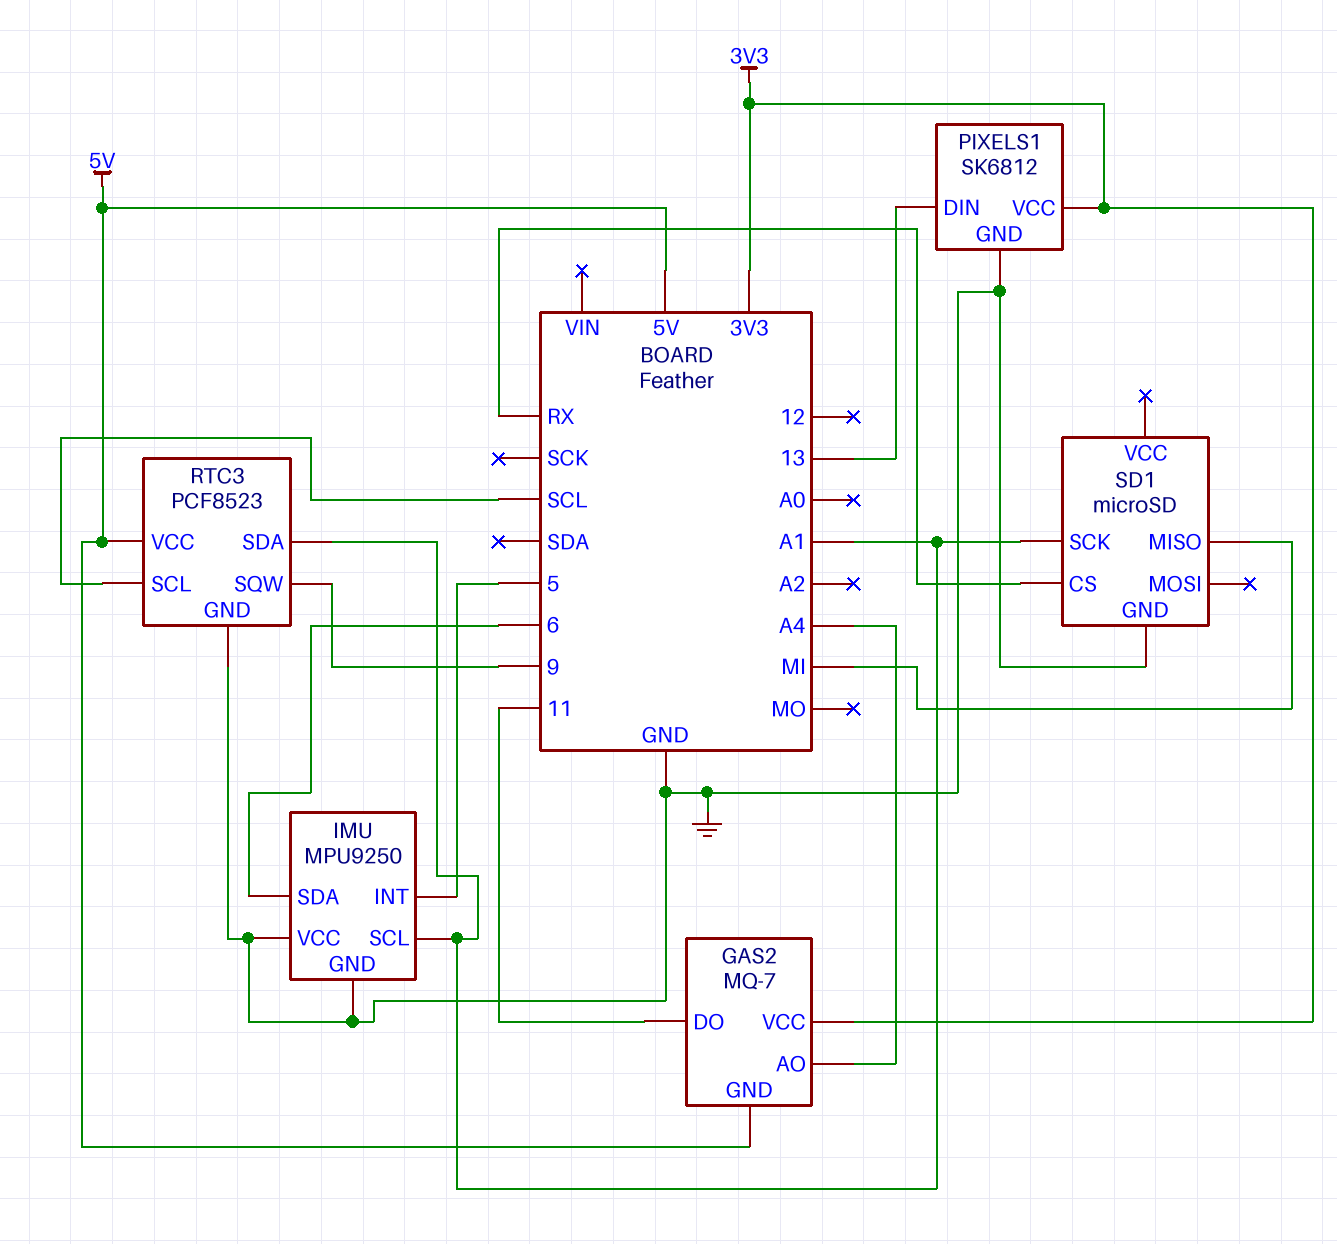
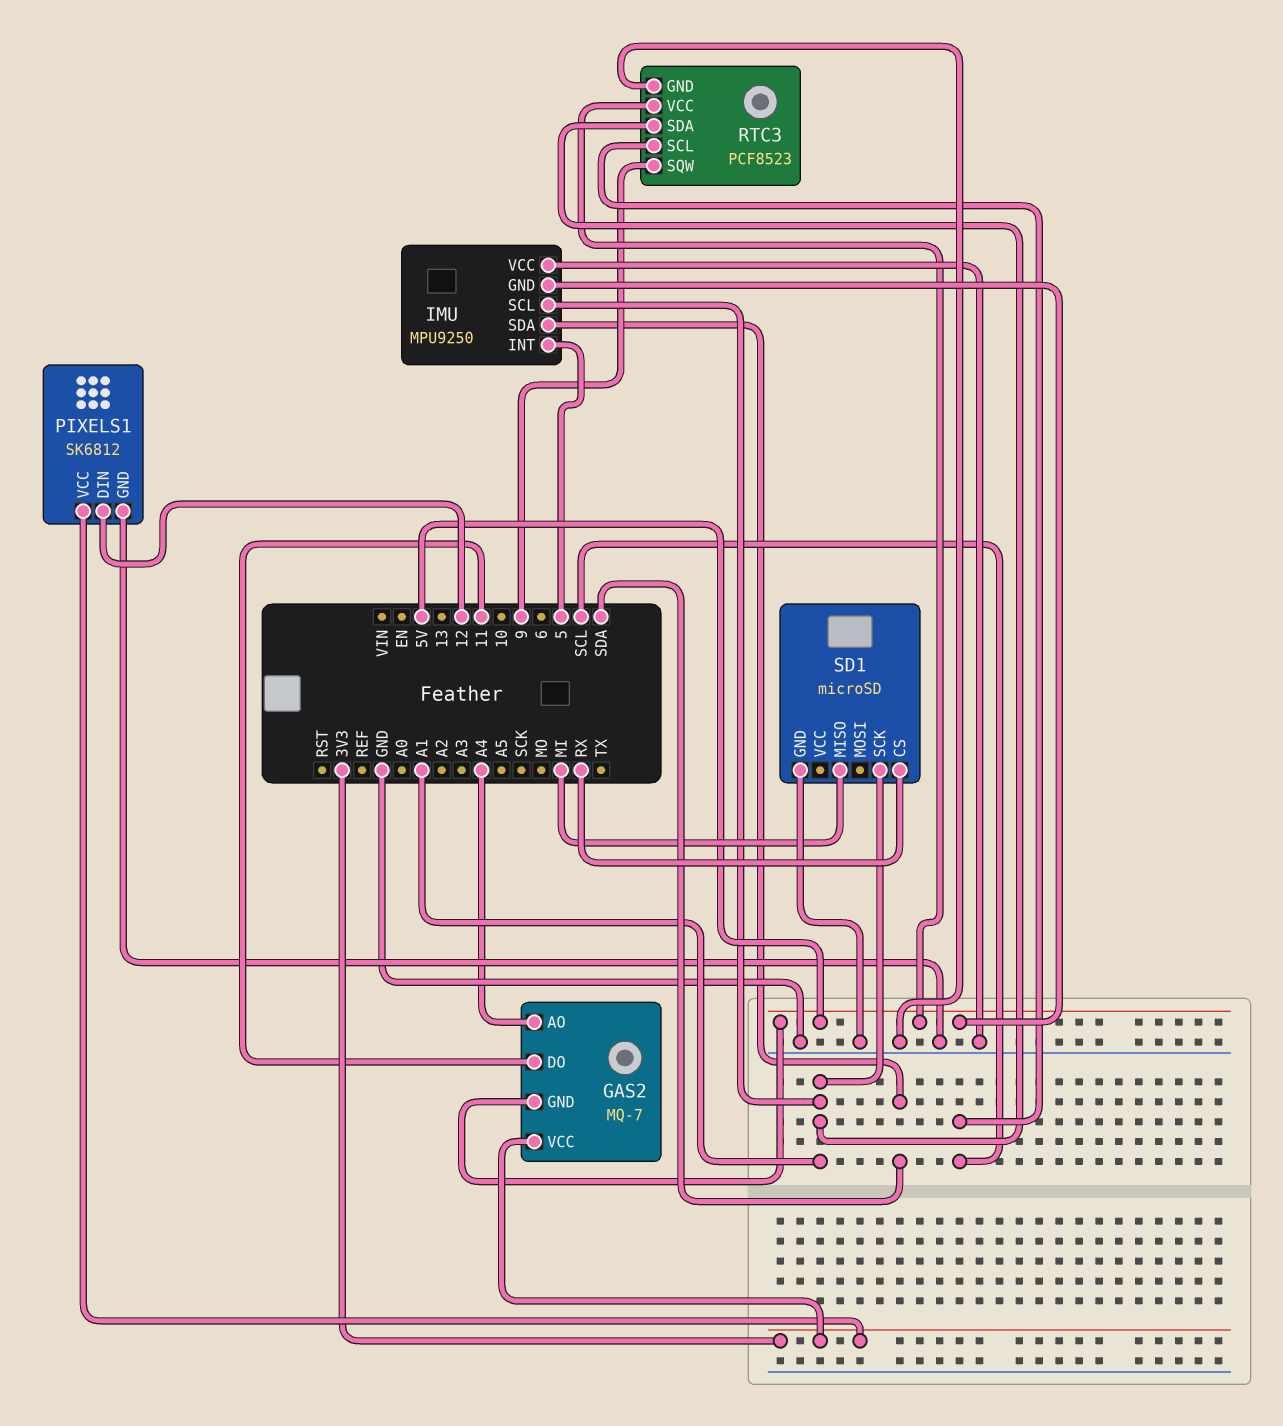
IMU pin GND: GND -> 5V
IMU pin SDA: 6 -> SDA
PIXELS1 pin DIN: 13 -> 12

